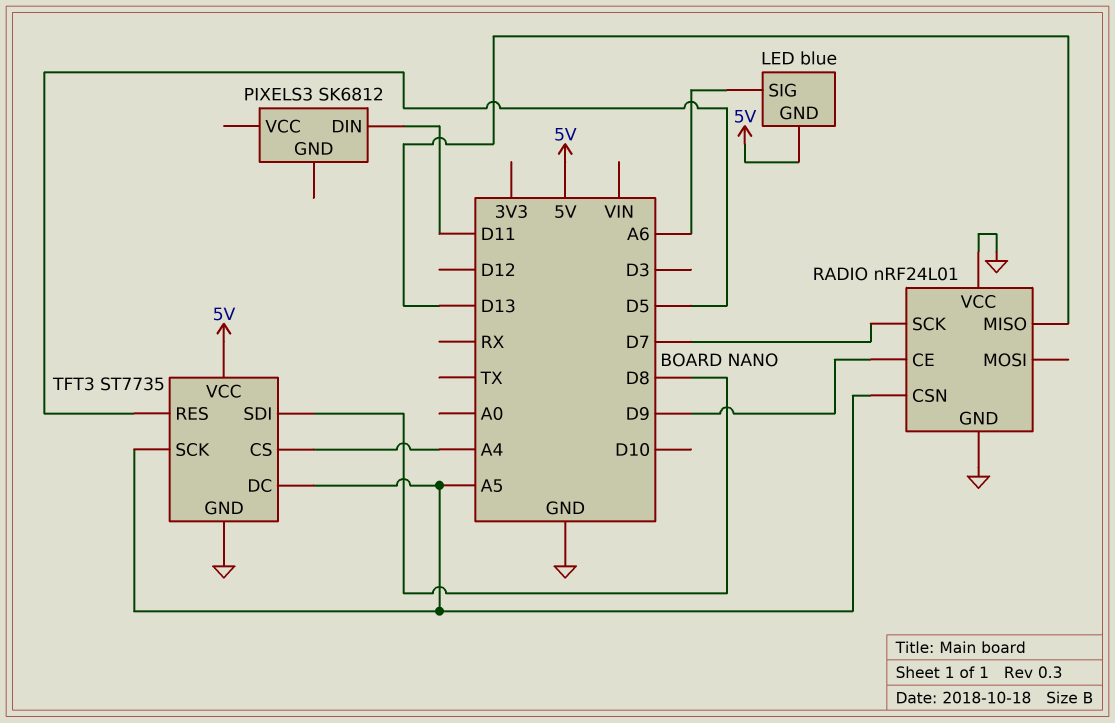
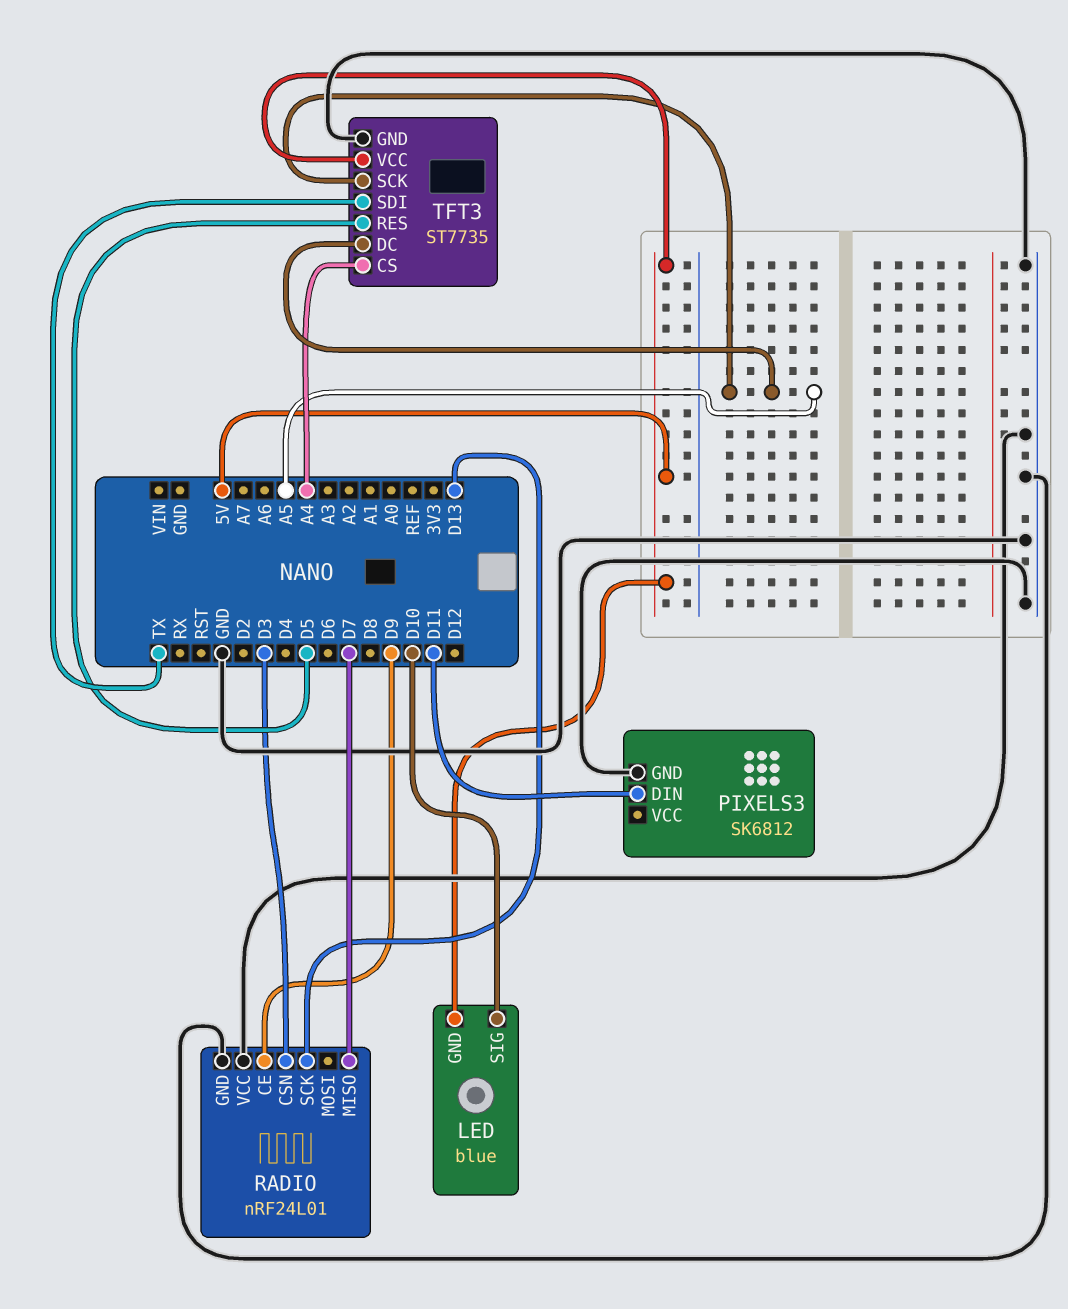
LED pin SIG: A6 -> D10
PIXELS3 pin GND: none -> GND
RADIO pin CSN: A5 -> D3
RADIO pin MISO: D13 -> D7
RADIO pin SCK: D7 -> D13
TFT3 pin SDI: D8 -> TX

